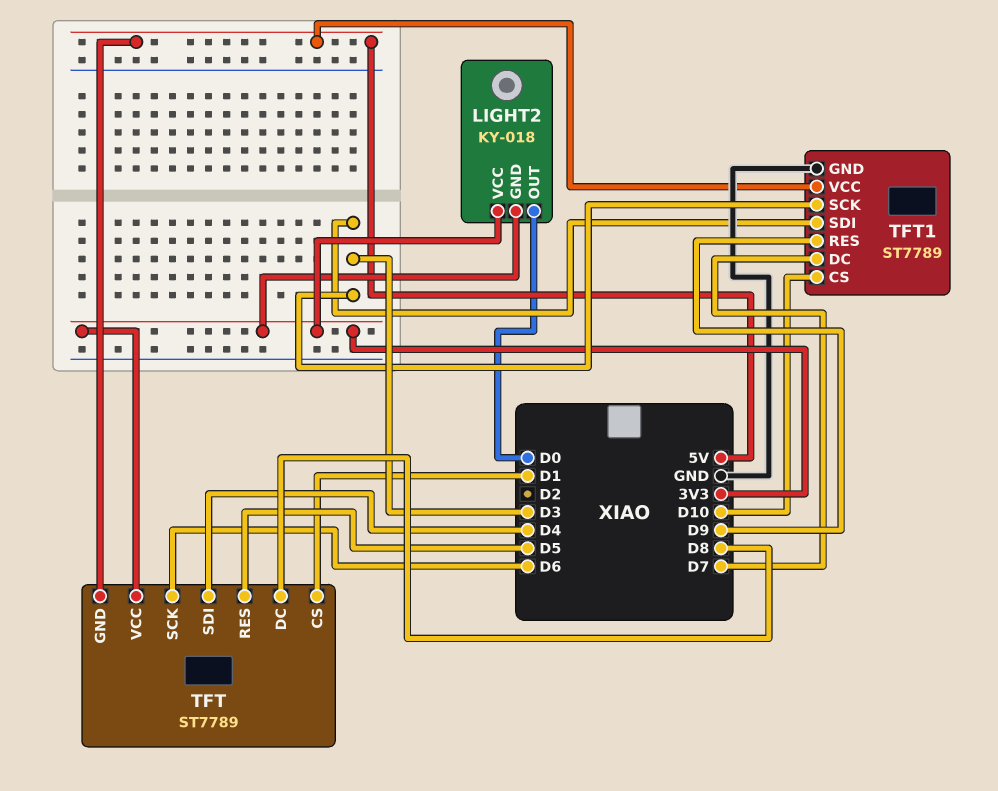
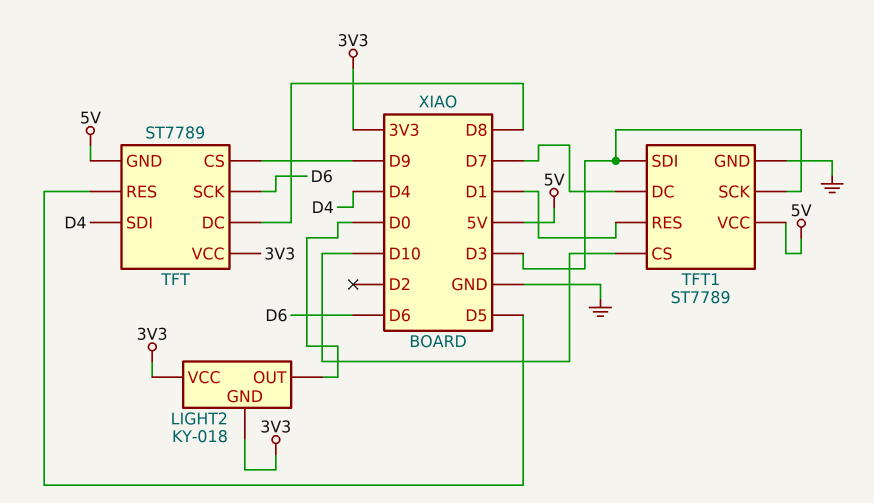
TFT pin CS: D1 -> D9
TFT1 pin RES: D9 -> D1

